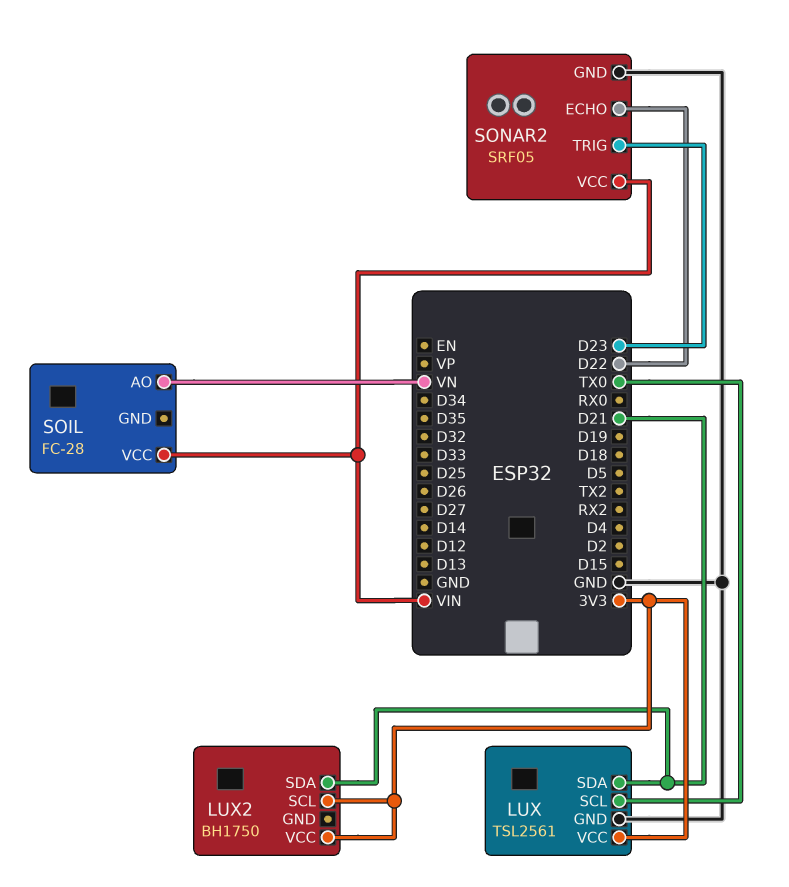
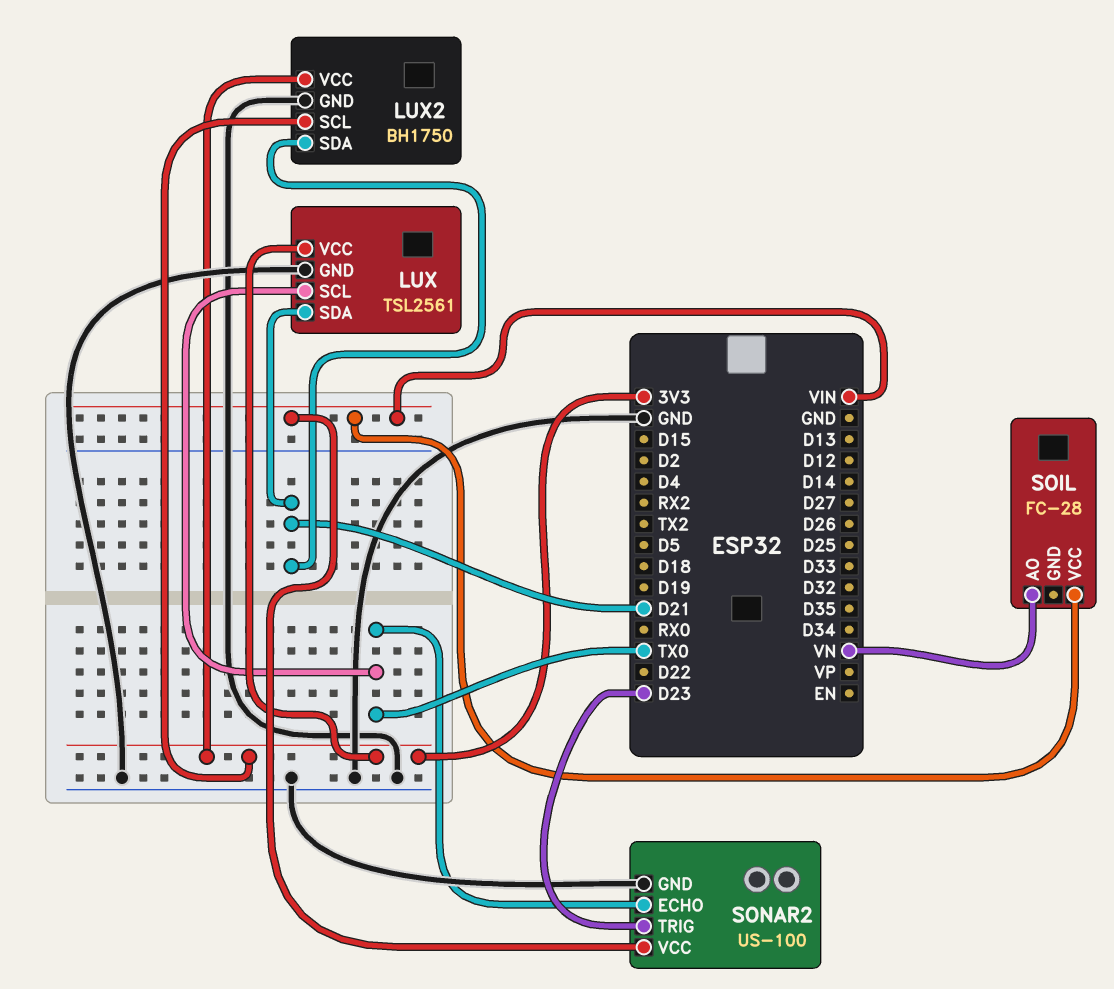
LUX2 pin GND: none -> GND
SONAR2: SRF05 -> US-100
SONAR2 pin ECHO: D22 -> TX0

